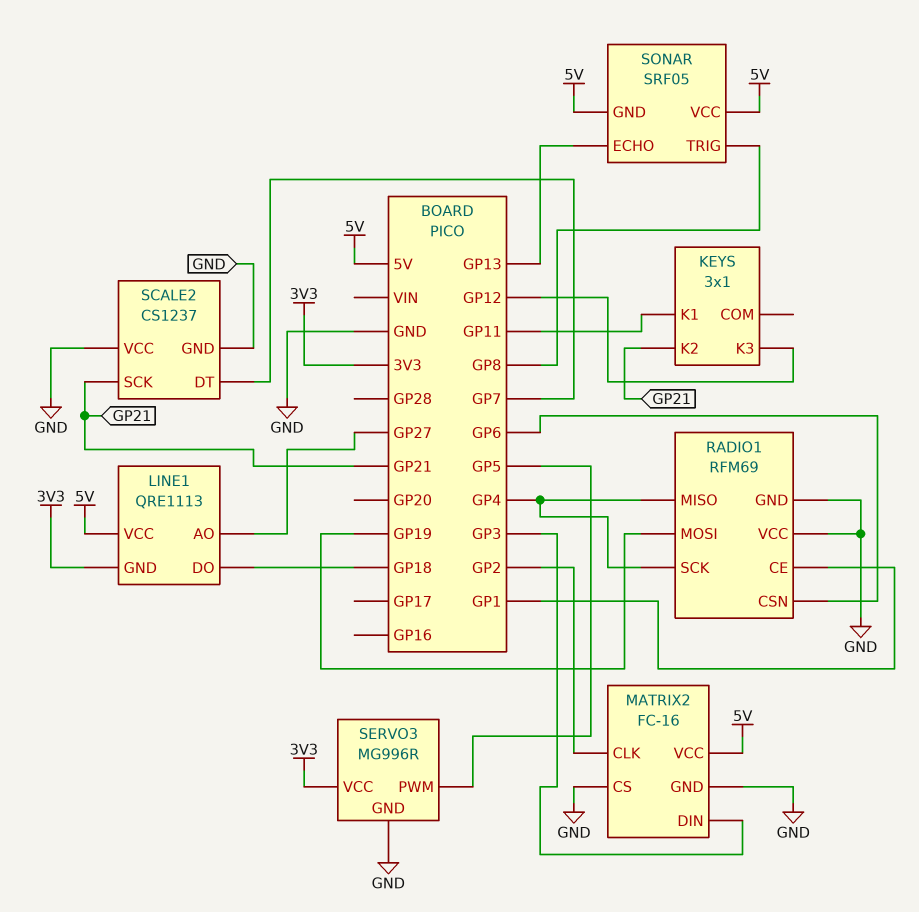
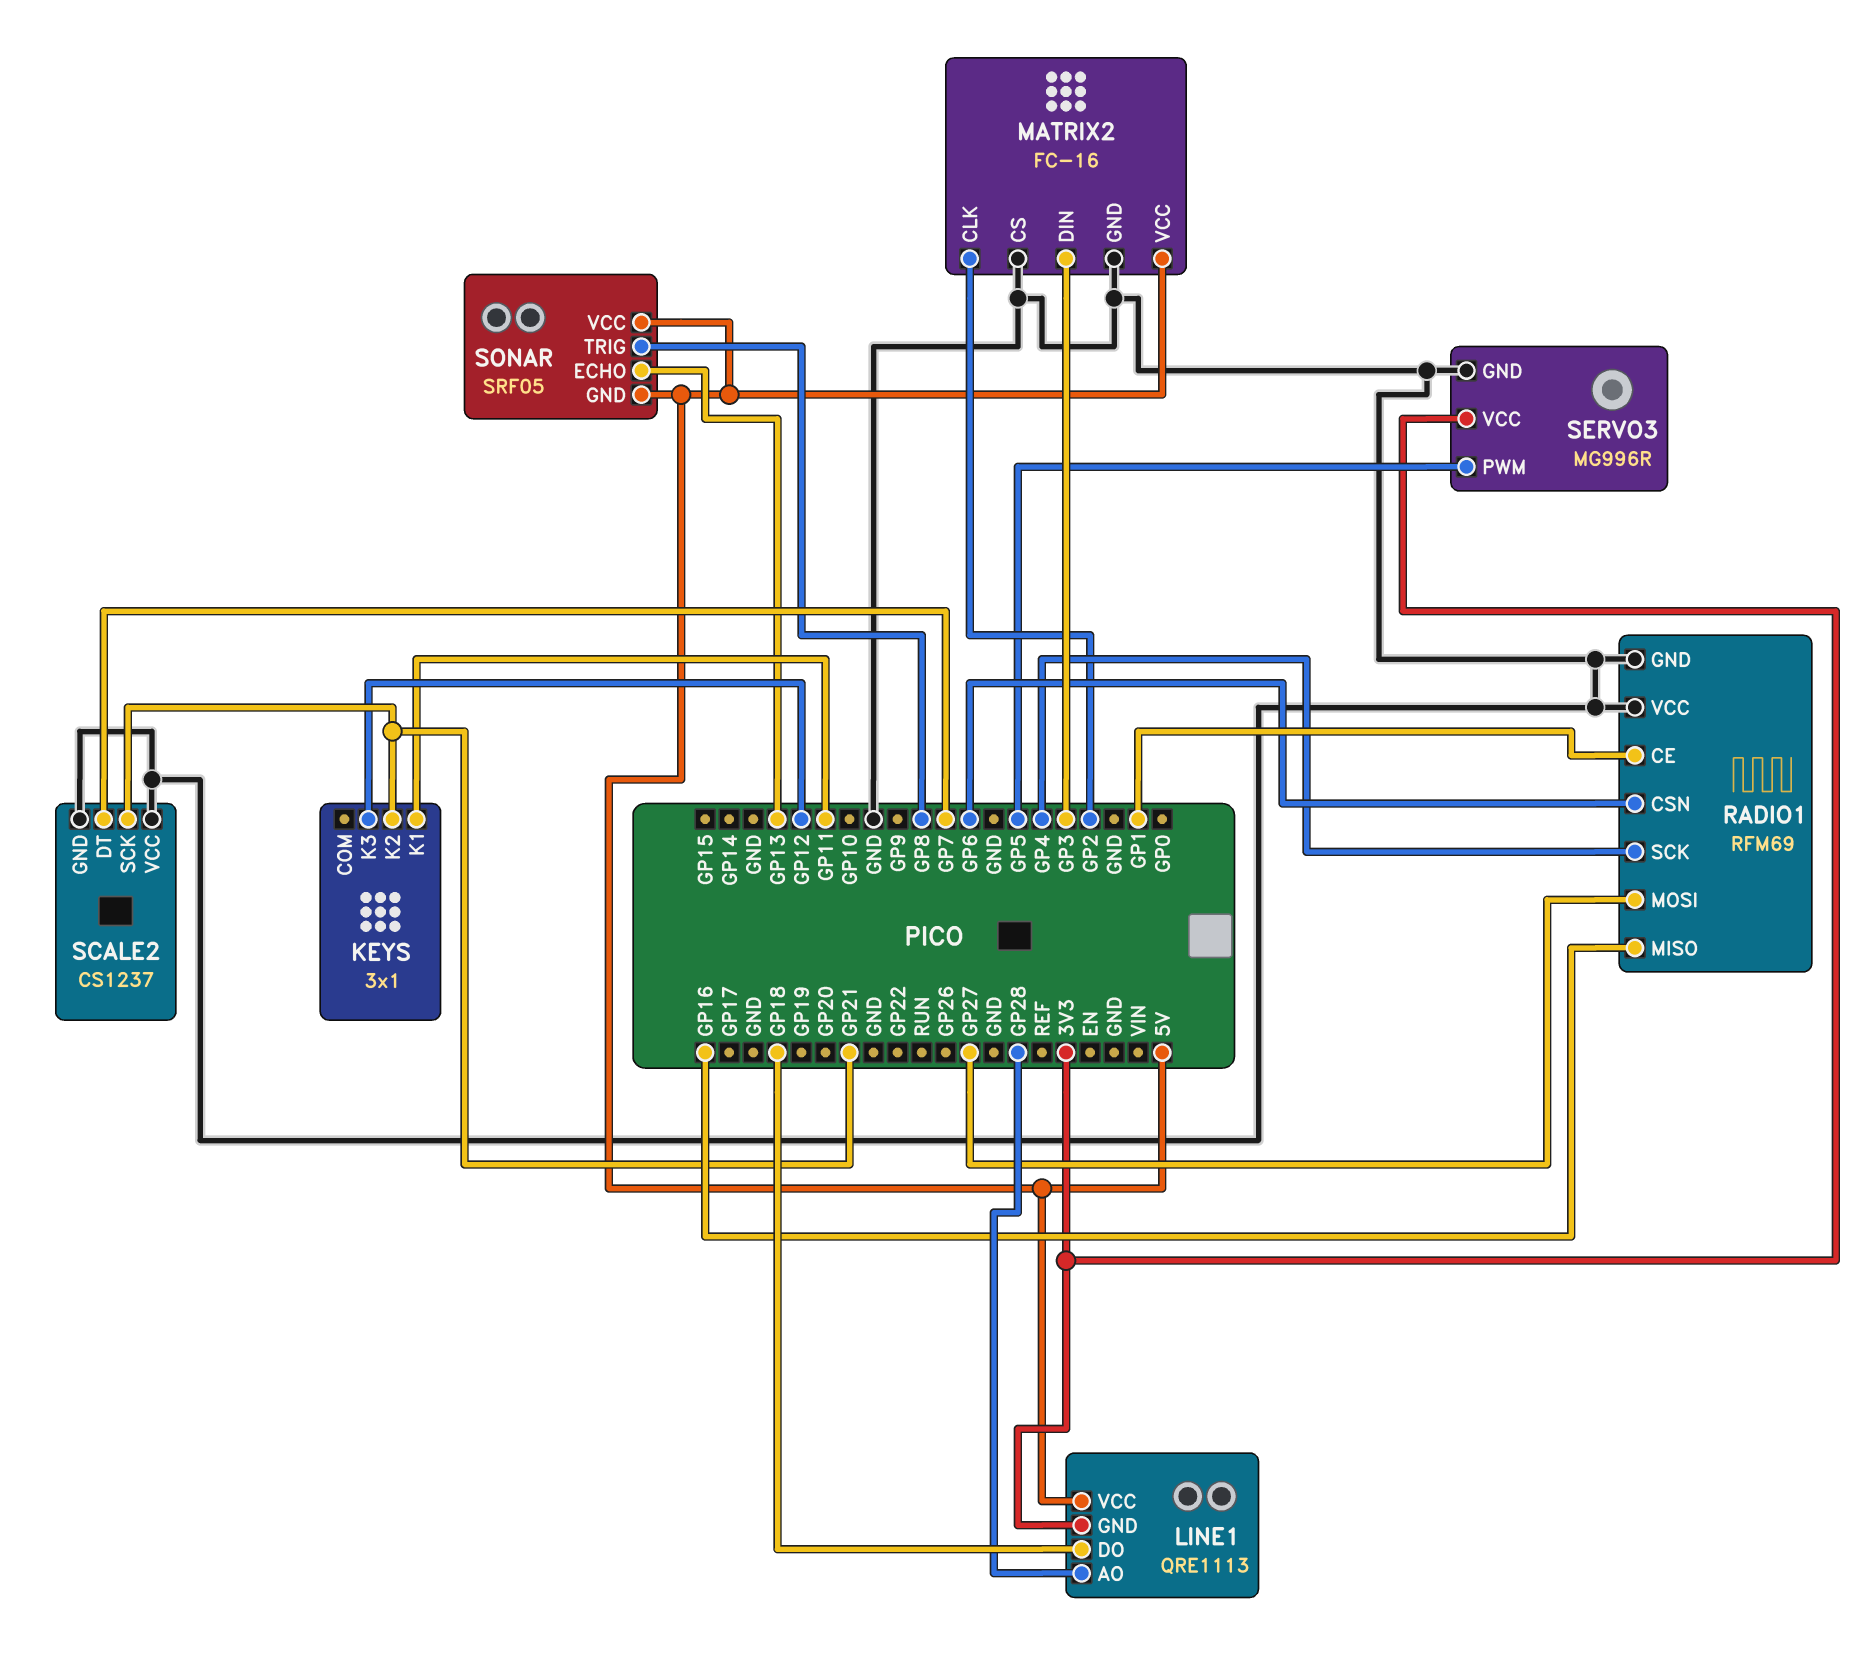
LINE1 pin AO: GP27 -> GP28
RADIO1 pin MISO: GP4 -> GP16
RADIO1 pin MOSI: GP19 -> GP27

